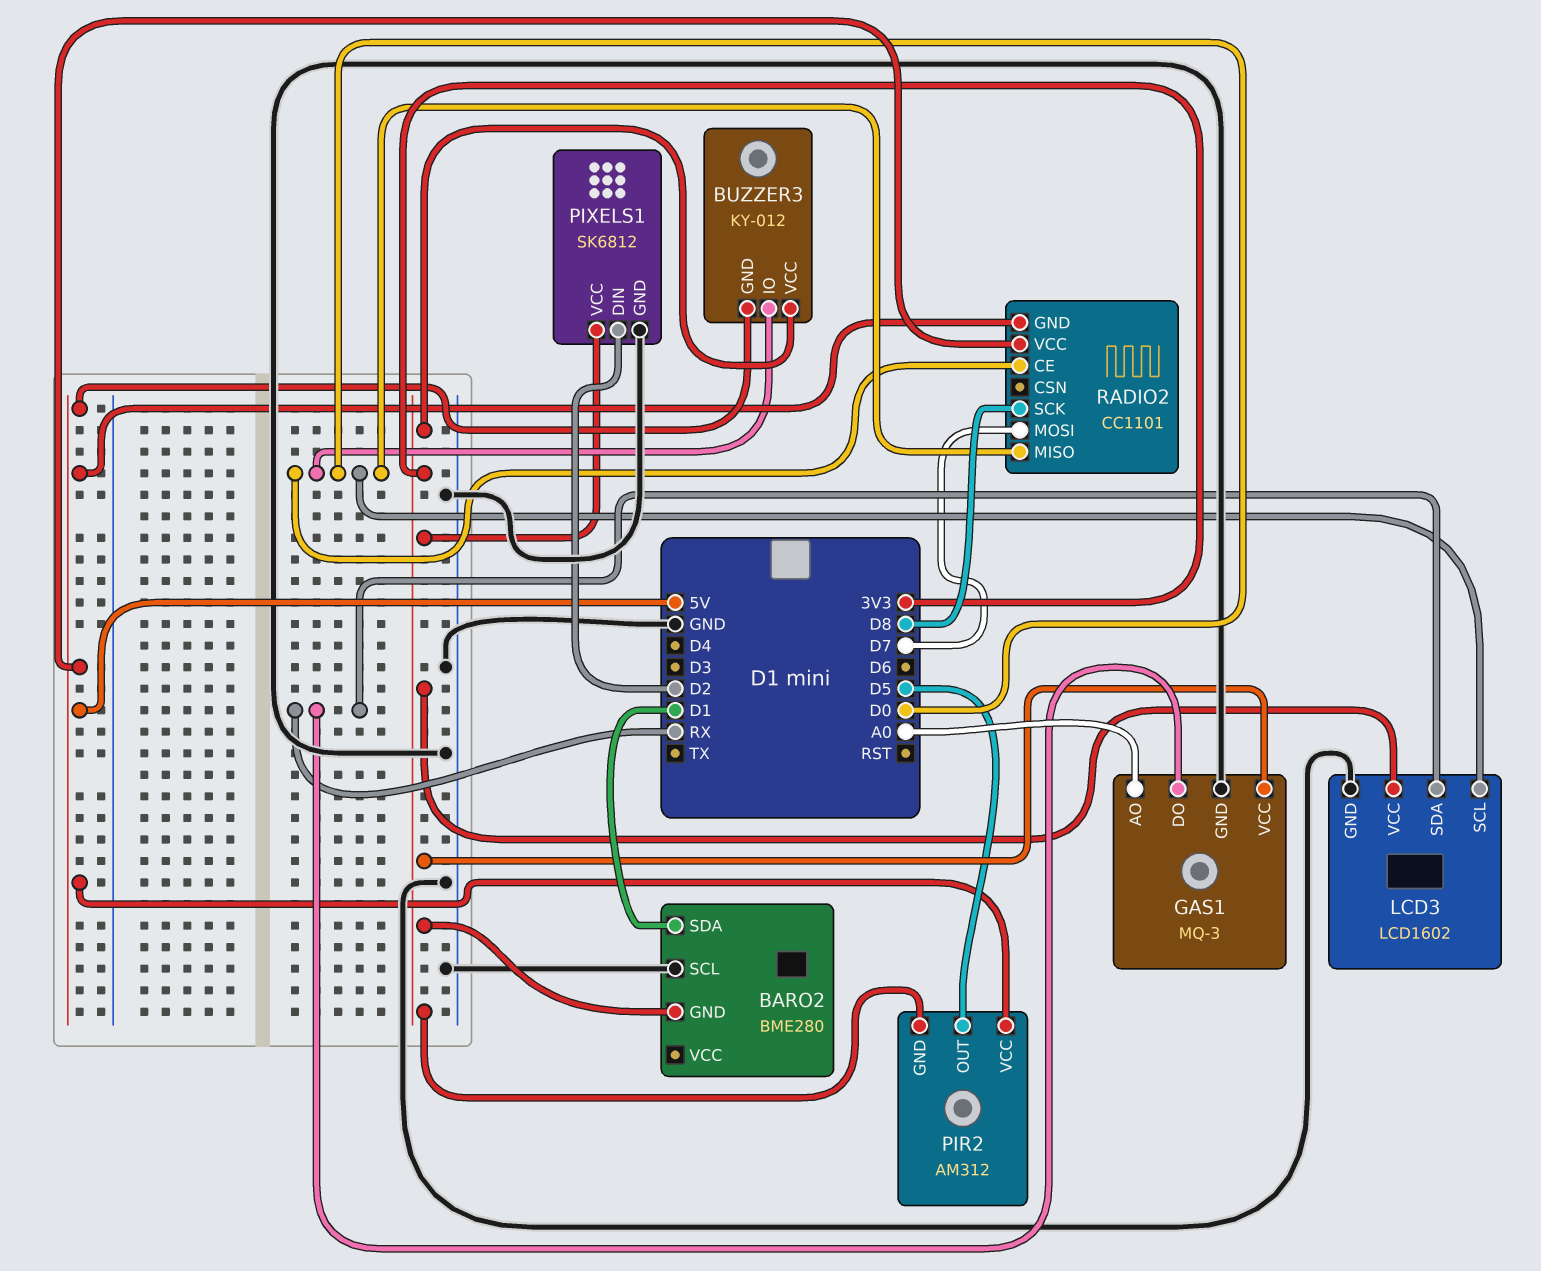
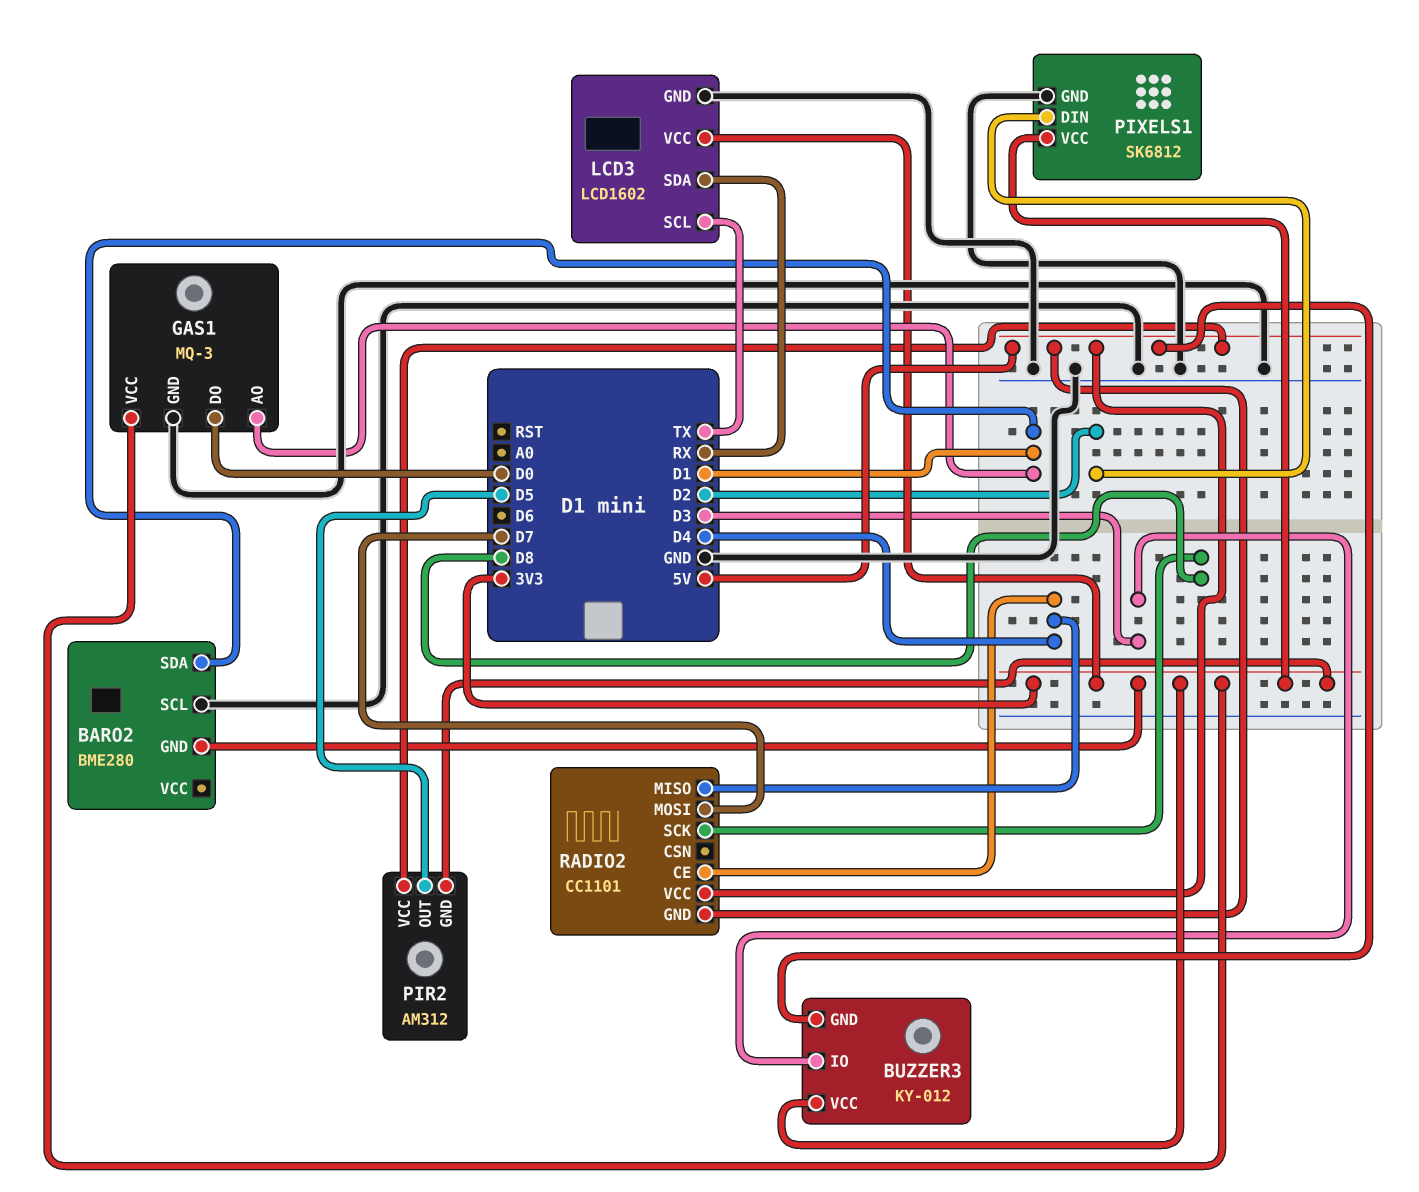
BUZZER3 pin IO: D0 -> D3
GAS1 pin AO: A0 -> D1
GAS1 pin DO: RX -> D0
LCD3 pin SCL: D0 -> TX
RADIO2 pin CE: D0 -> D4
RADIO2 pin MISO: D0 -> D4

